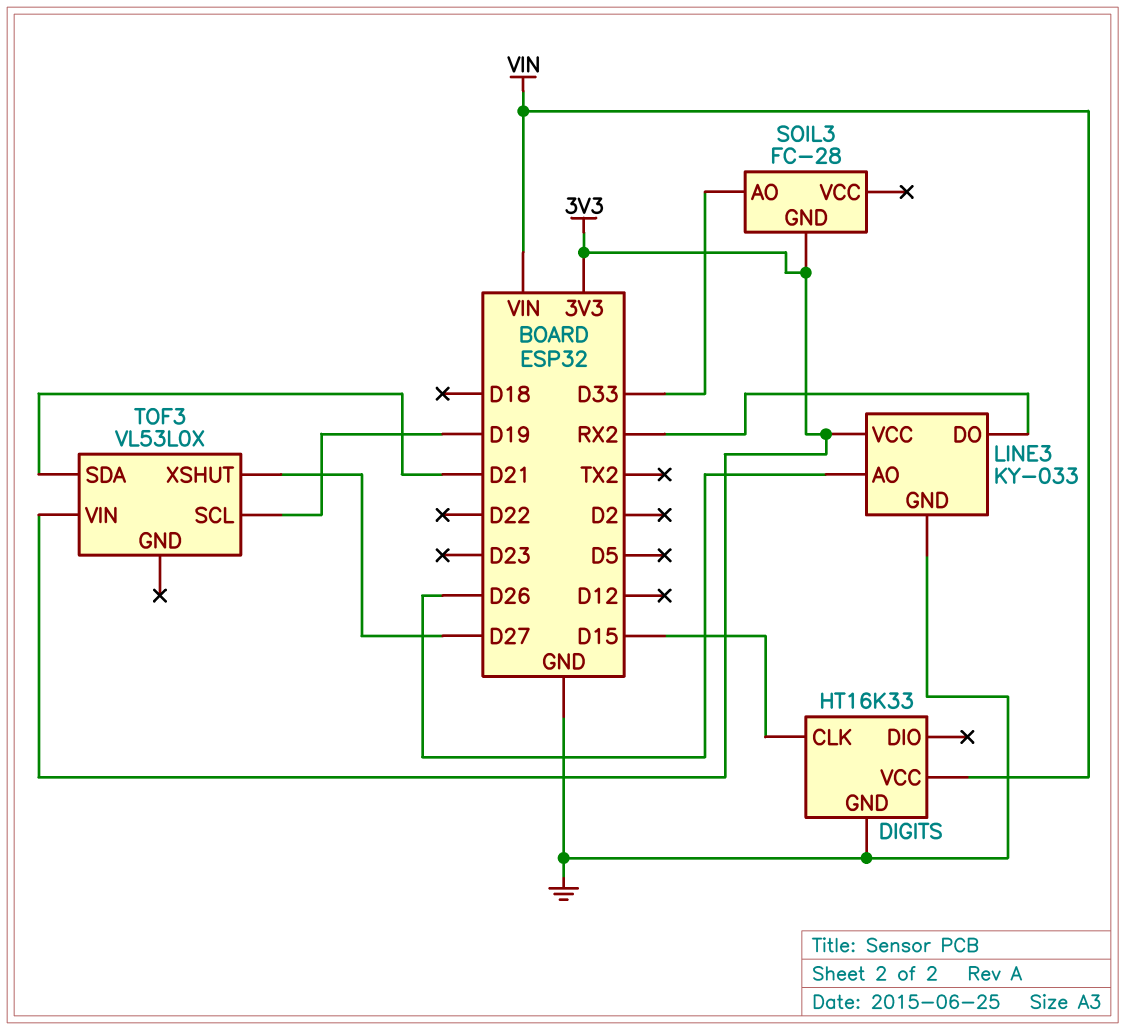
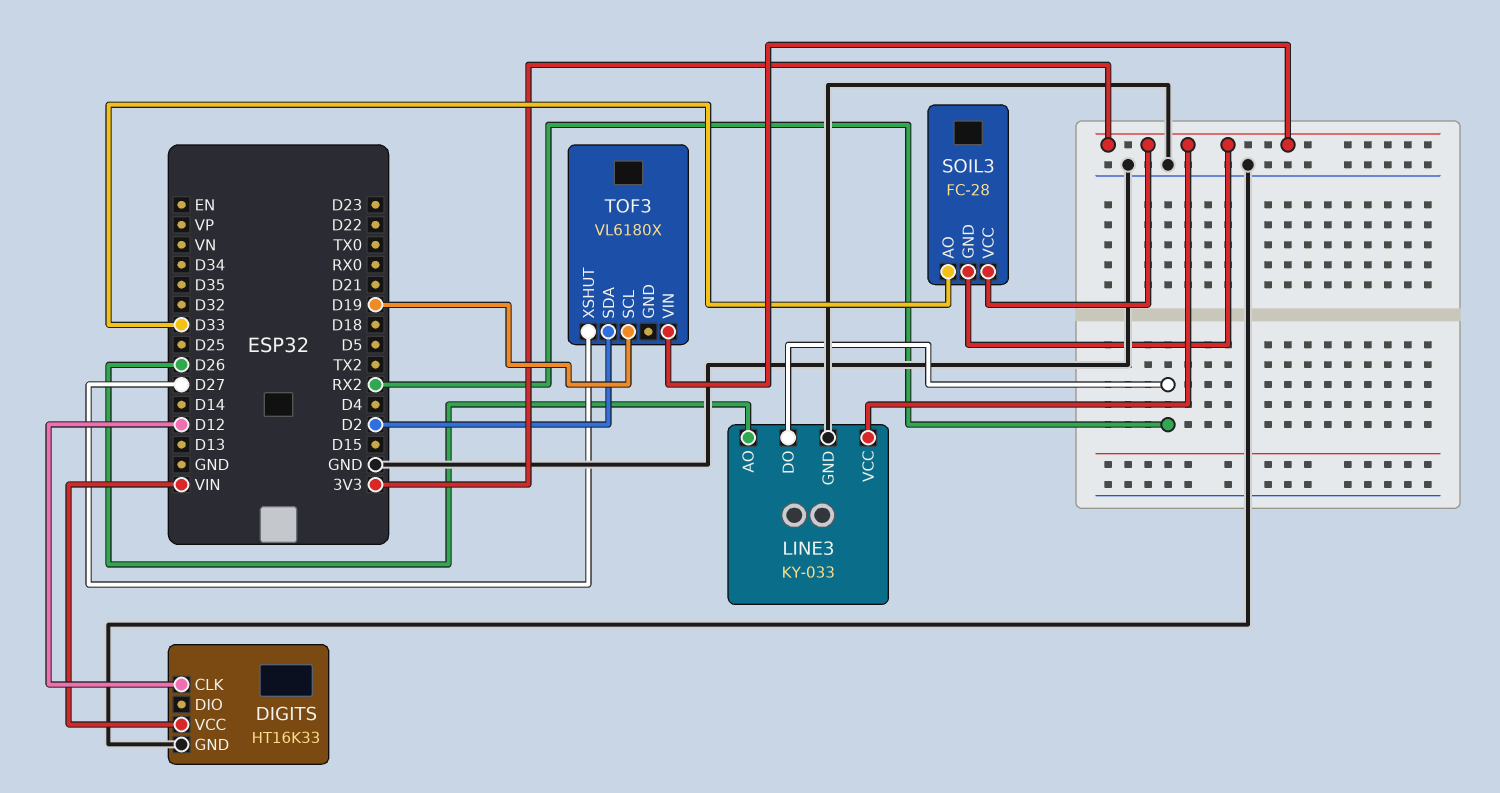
DIGITS pin CLK: D15 -> D12
SOIL3 pin VCC: none -> 3V3
TOF3: VL53L0X -> VL6180X
TOF3 pin SDA: D21 -> D2

